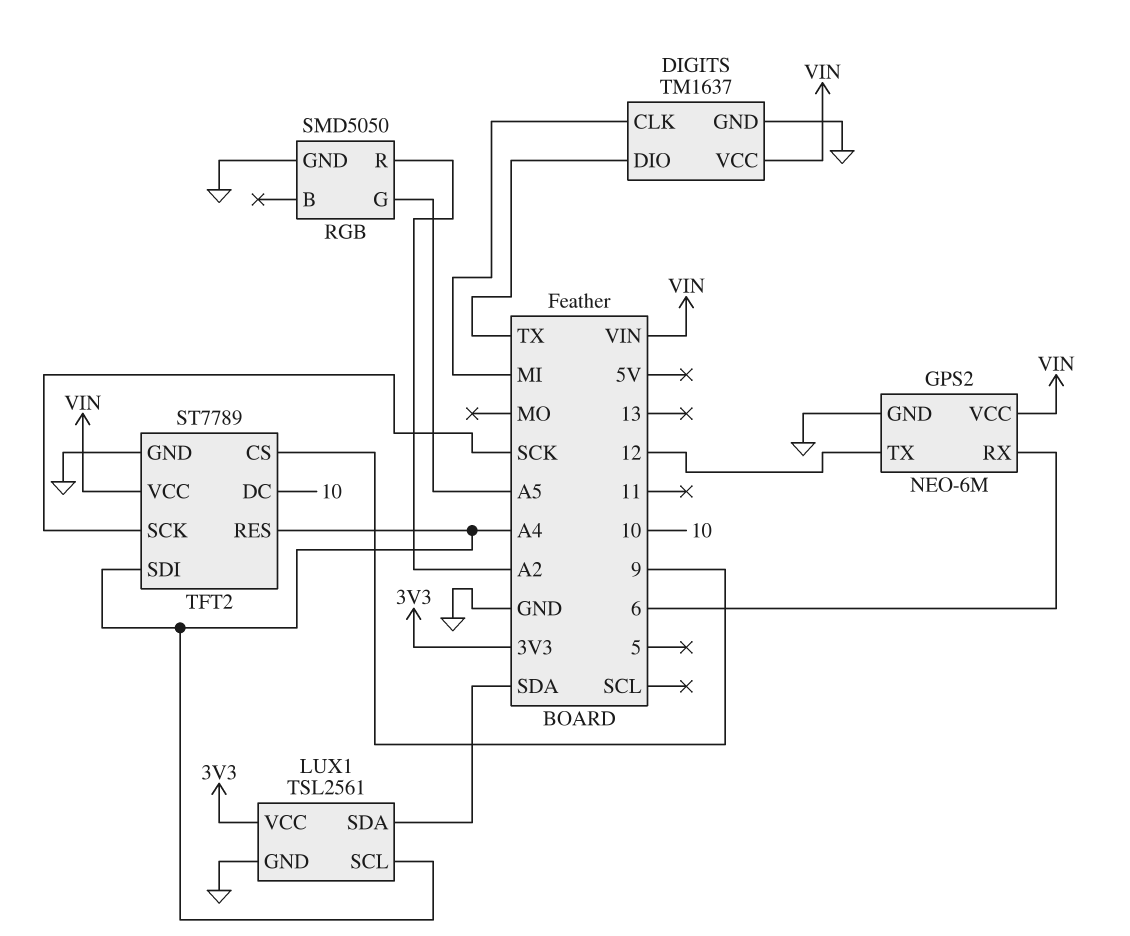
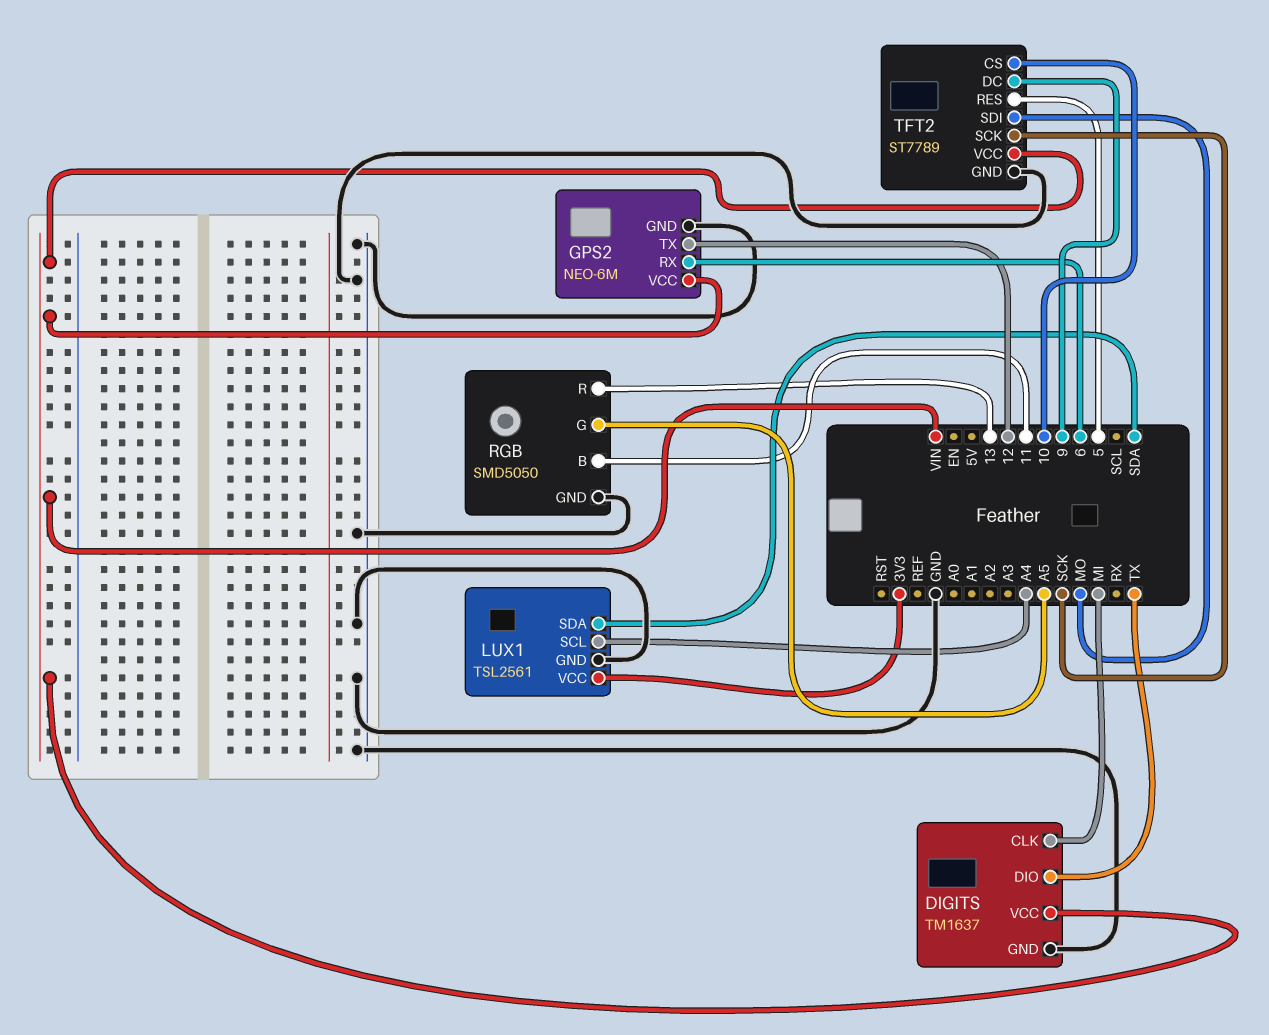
RGB pin B: none -> 11
RGB pin R: A2 -> 13
TFT2 pin CS: 9 -> 10
TFT2 pin DC: 10 -> 9
TFT2 pin RES: A4 -> 5
TFT2 pin SDI: A4 -> MO

